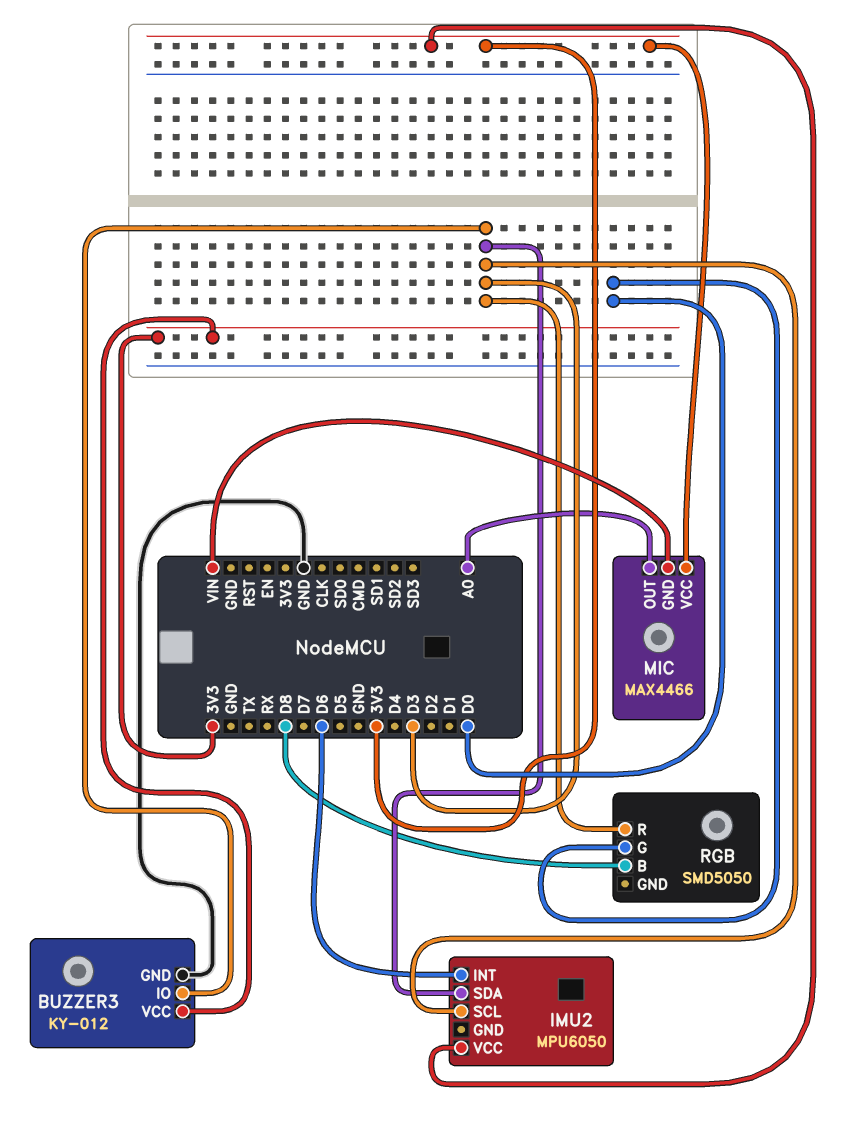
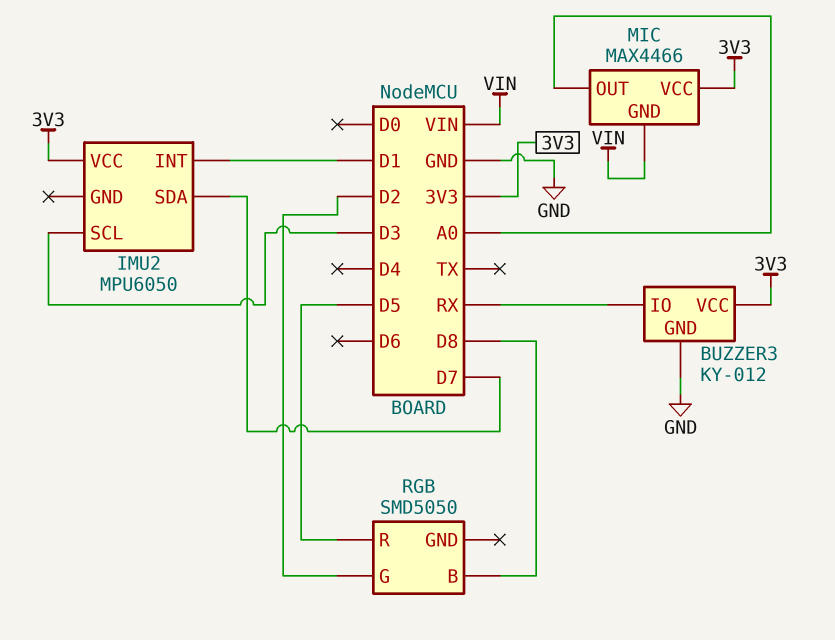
BUZZER3 pin IO: D3 -> RX
IMU2 pin INT: D6 -> D1
IMU2 pin SDA: D3 -> D7
RGB pin G: D0 -> D2
RGB pin R: D3 -> D5

